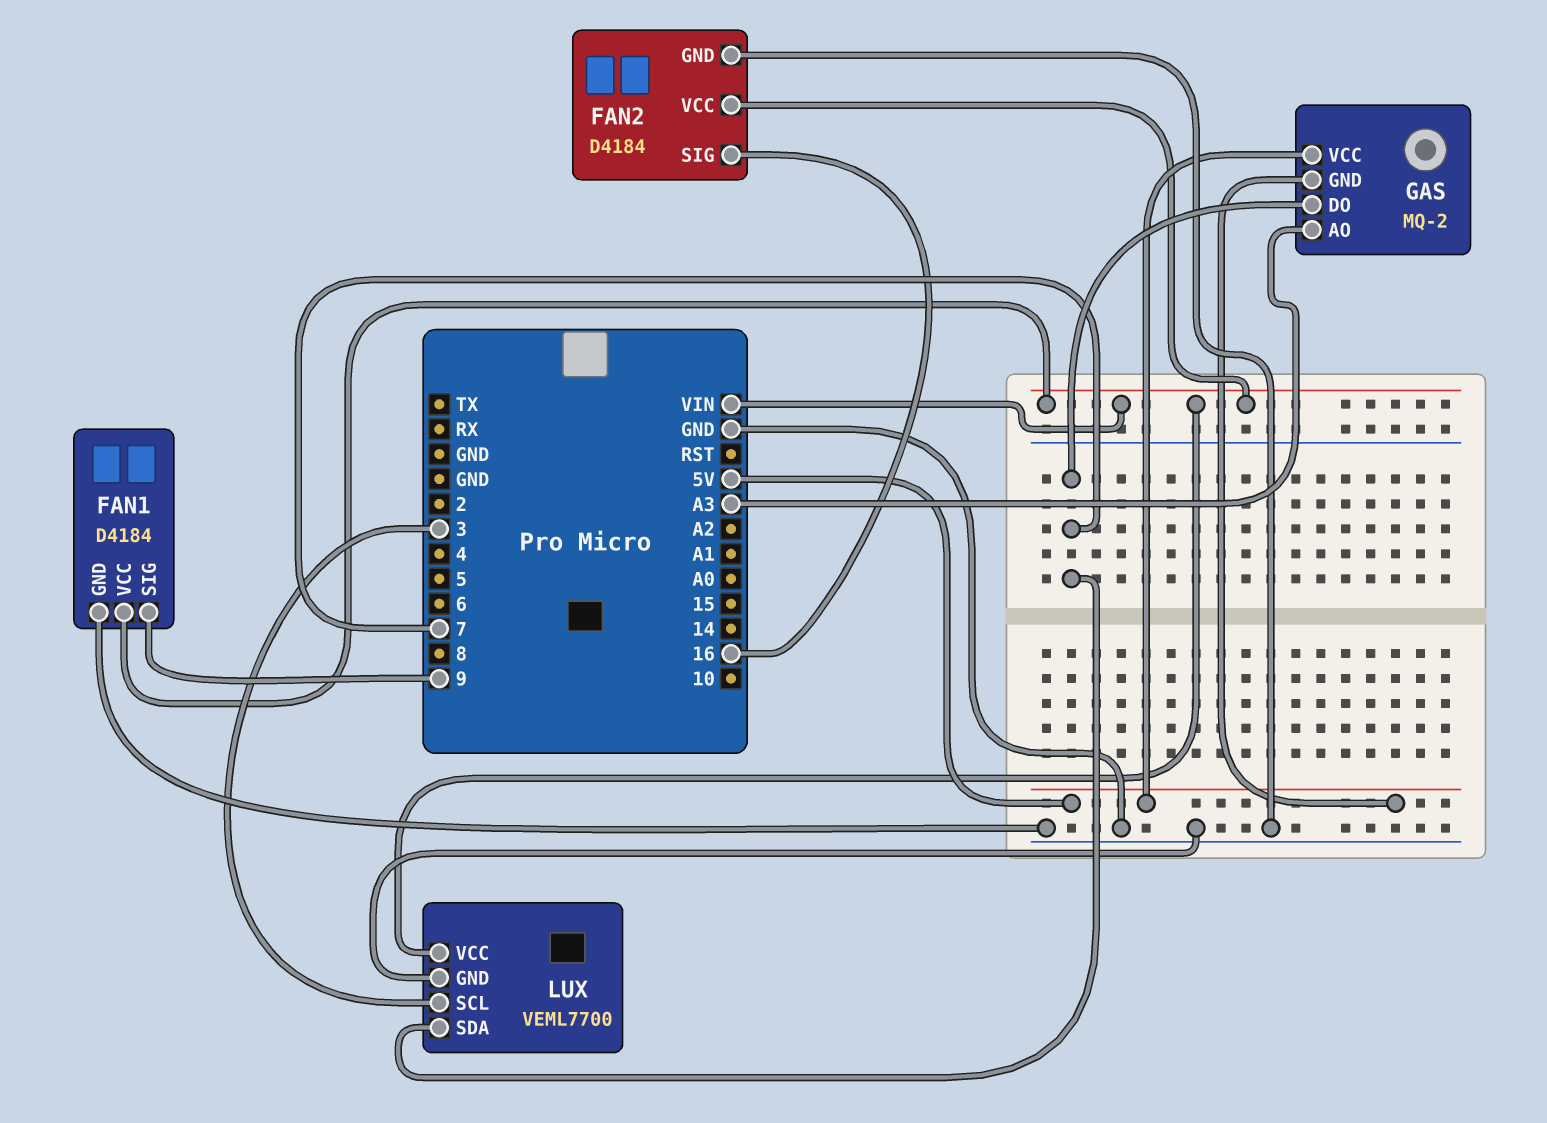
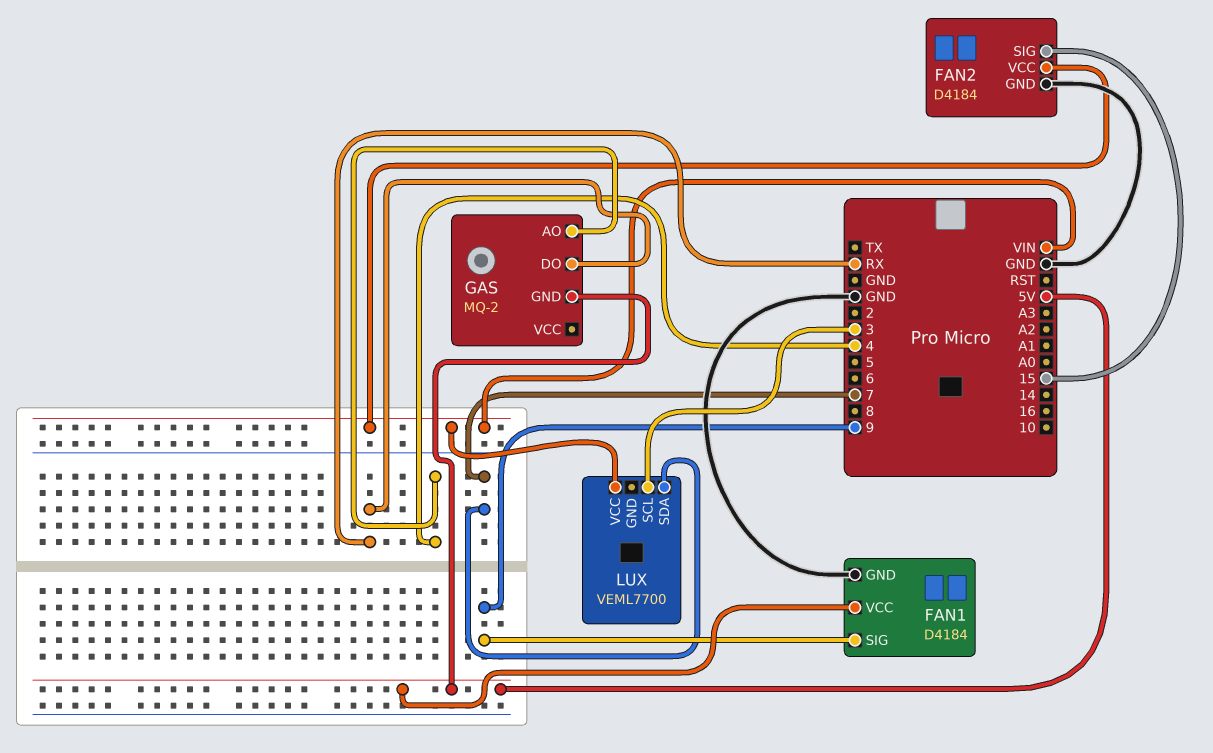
FAN1 pin VCC: VIN -> 5V
FAN2 pin SIG: 16 -> 15
GAS pin AO: A3 -> 4
GAS pin DO: 7 -> RX
GAS pin VCC: 5V -> none
LUX pin GND: GND -> none

